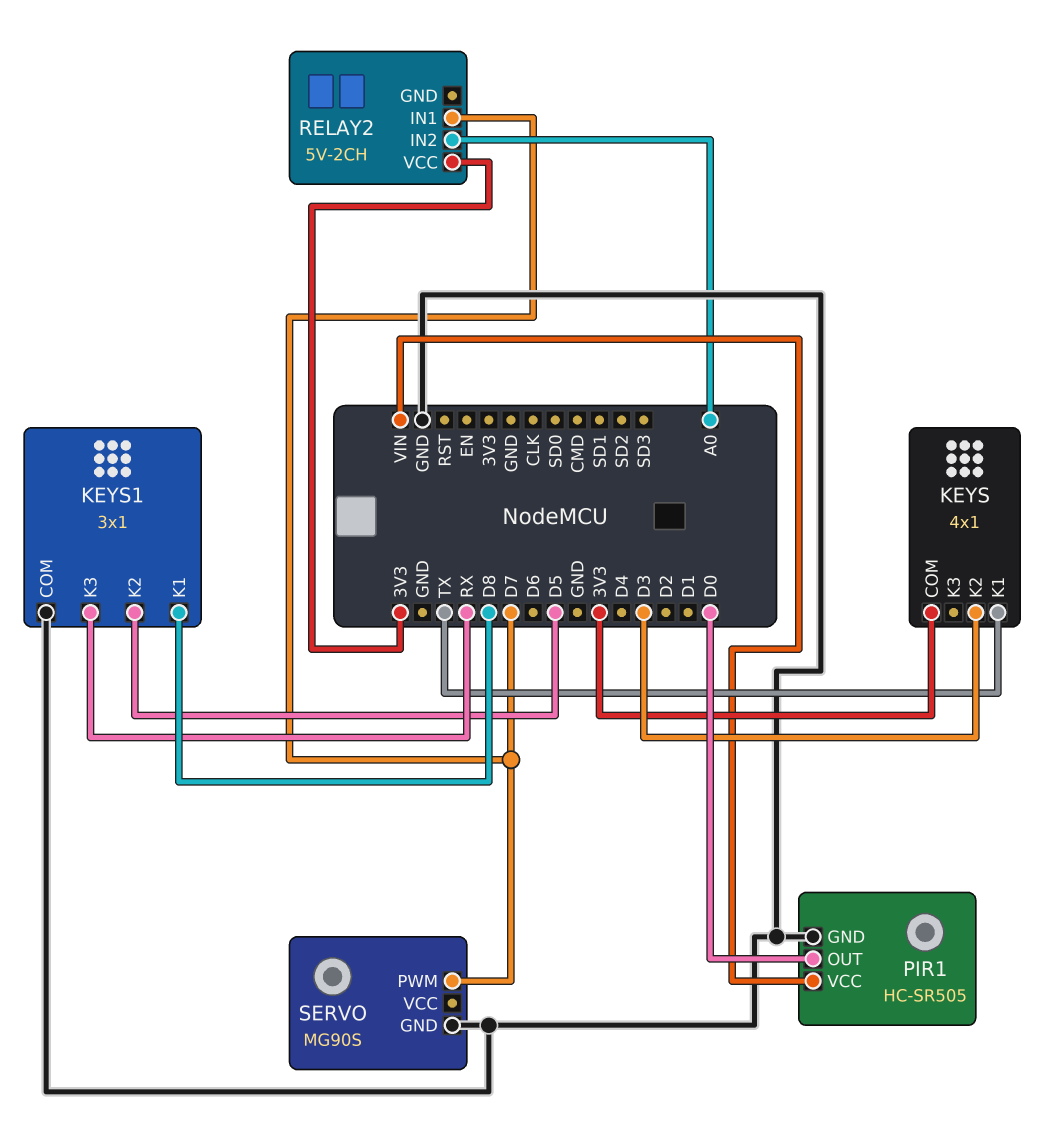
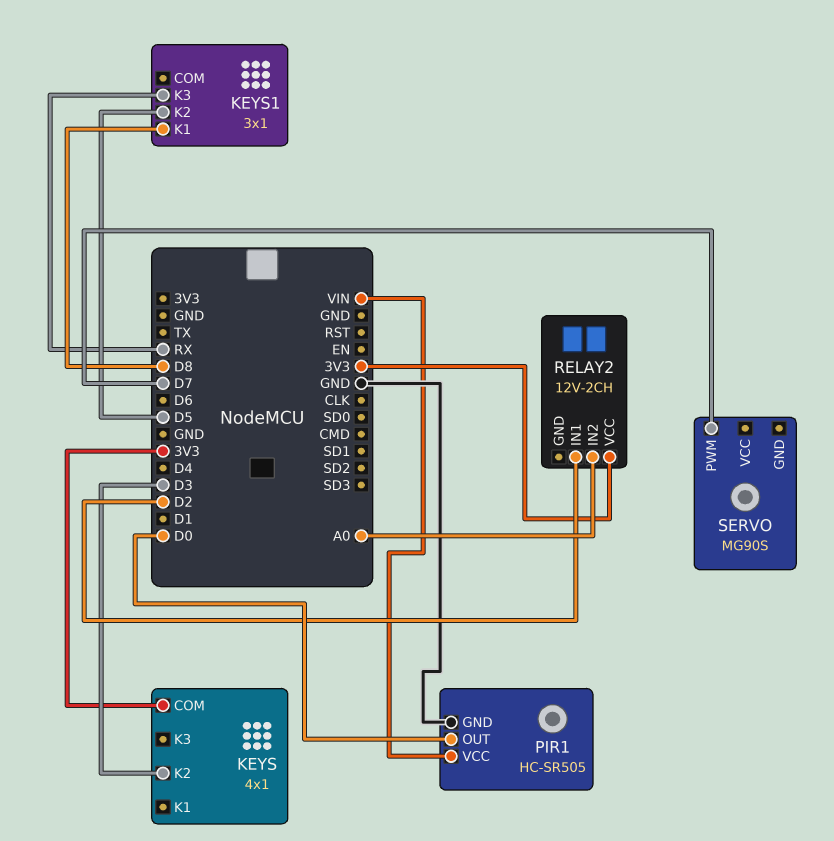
KEYS pin K1: TX -> none
KEYS1 pin COM: GND -> none
RELAY2: 5V-2CH -> 12V-2CH
RELAY2 pin IN1: D7 -> D2
SERVO pin GND: GND -> none

